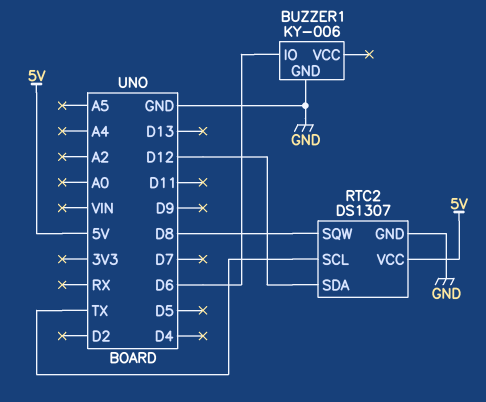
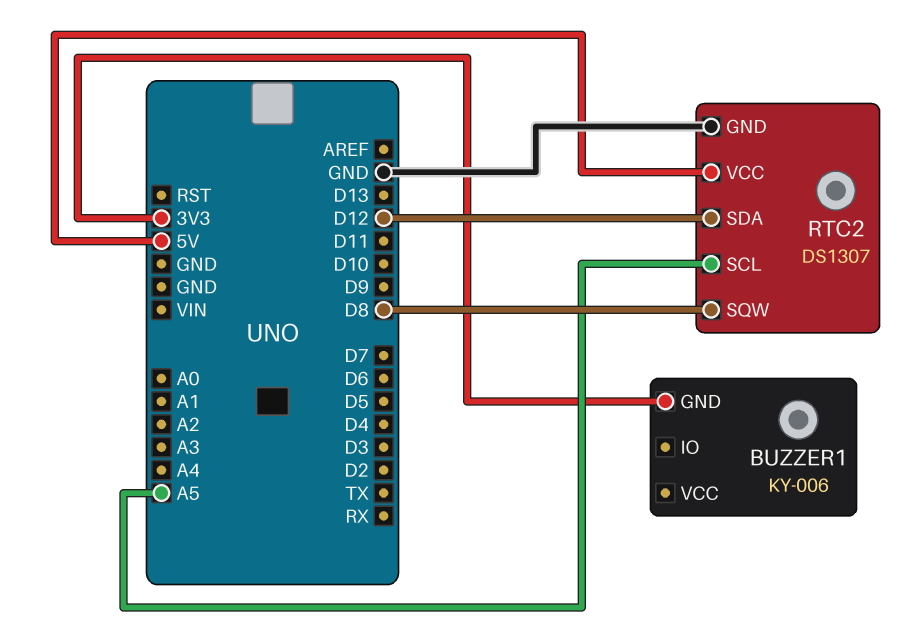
BUZZER1 pin GND: GND -> 3V3
BUZZER1 pin IO: D6 -> none
RTC2 pin SCL: TX -> A5

